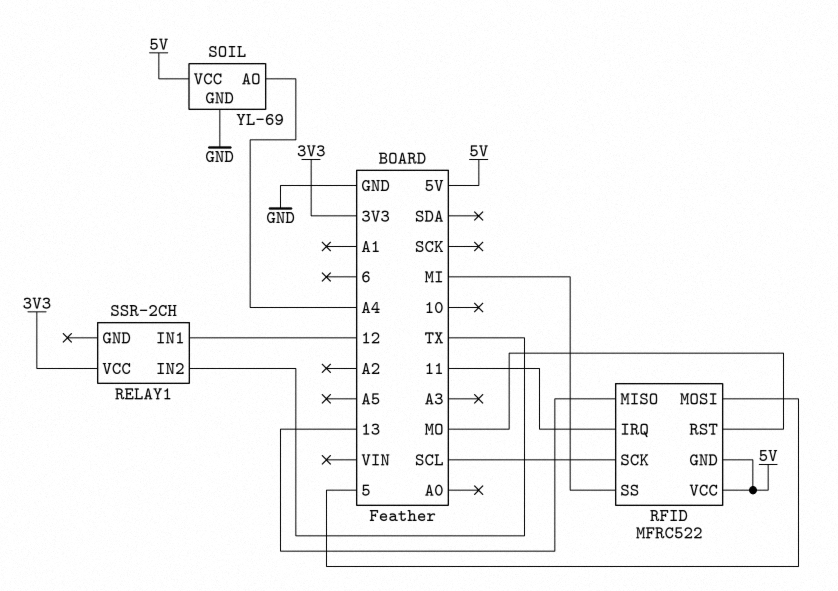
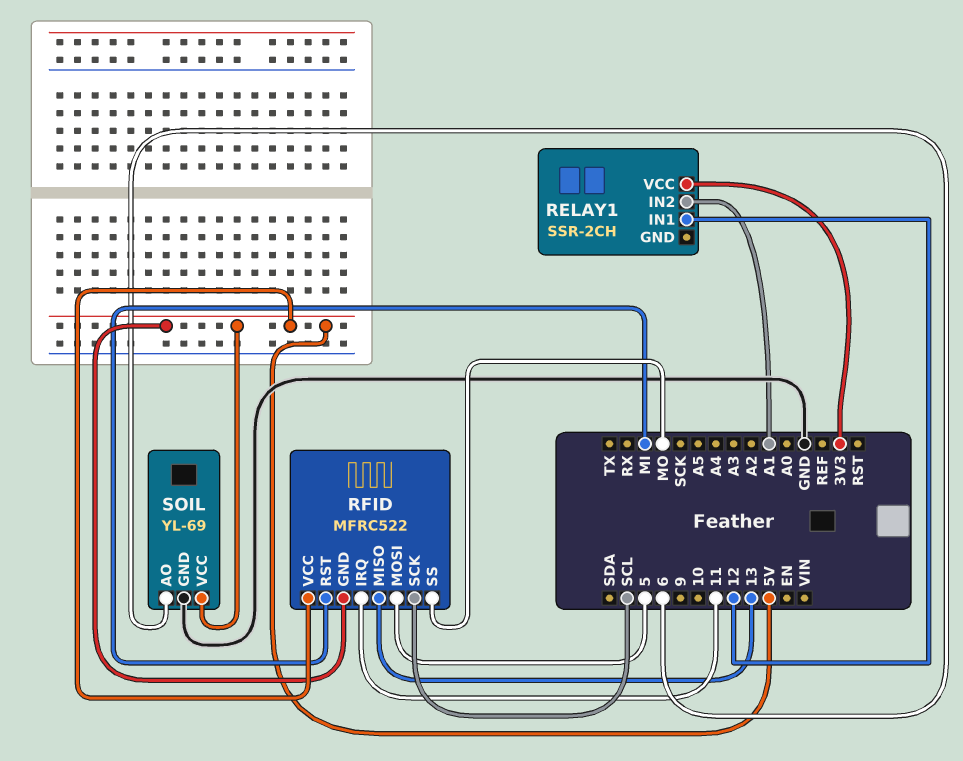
RELAY1 pin IN2: TX -> A1
RFID pin RST: MO -> MI
RFID pin SS: MI -> MO
SOIL pin AO: A4 -> 6

